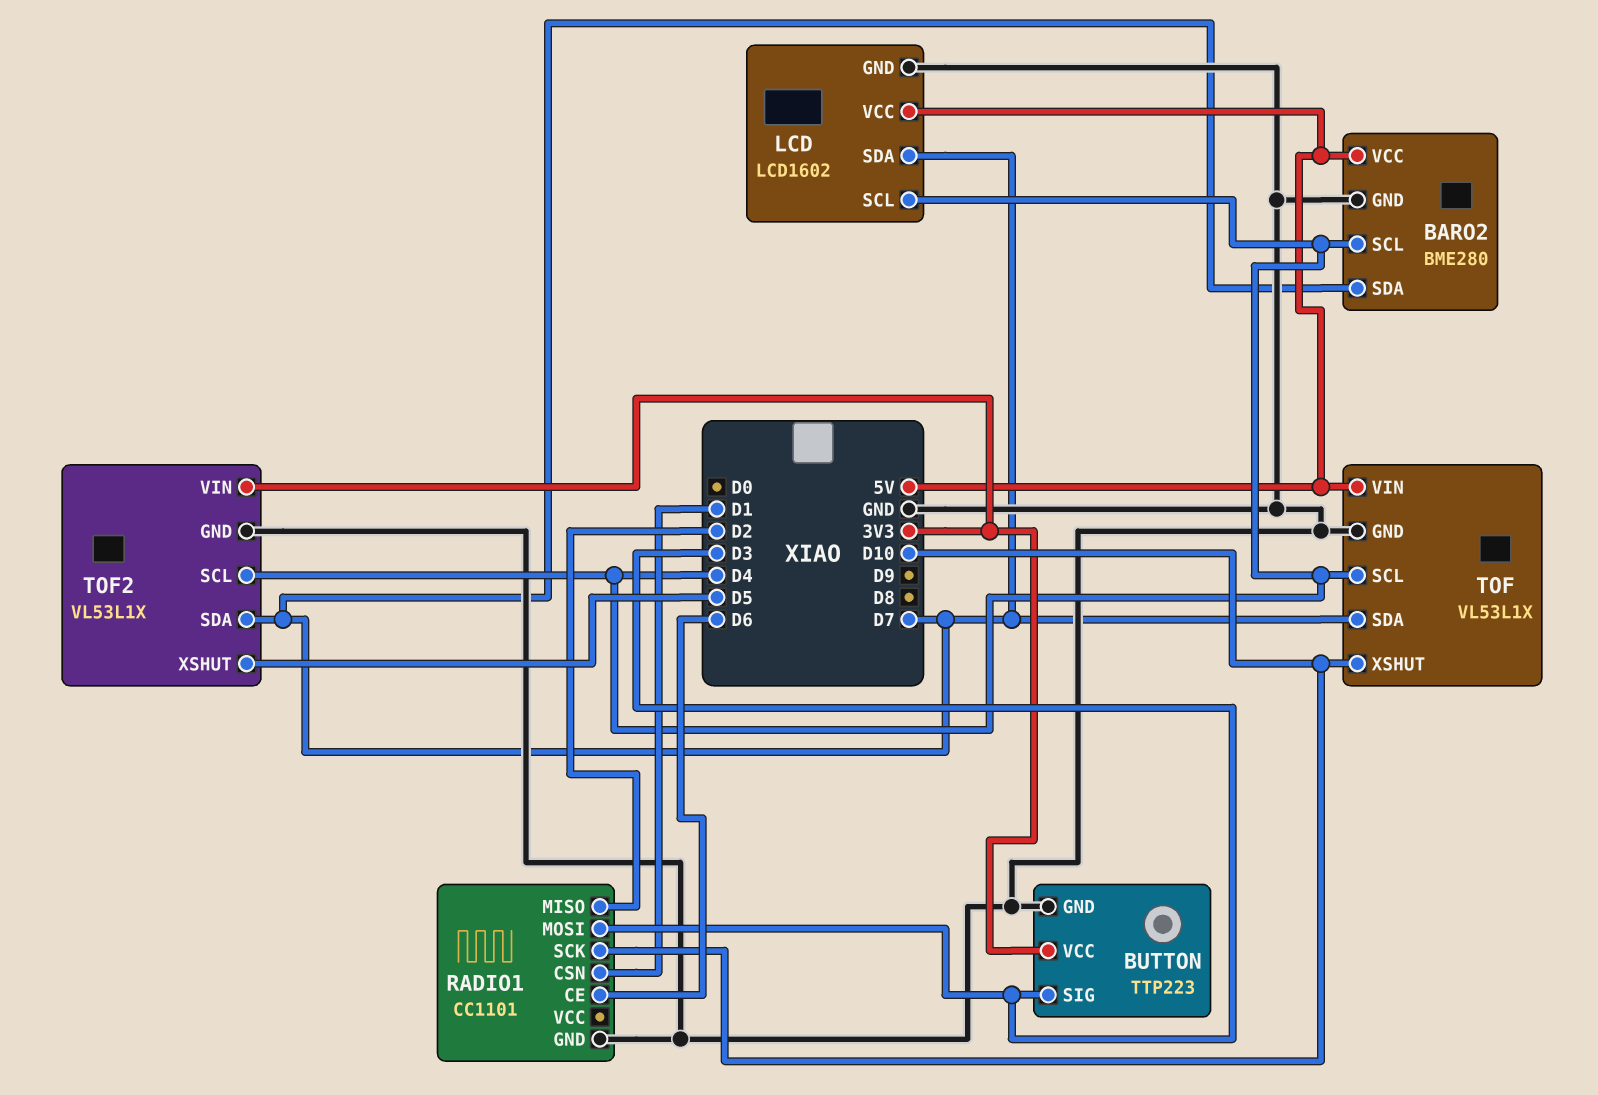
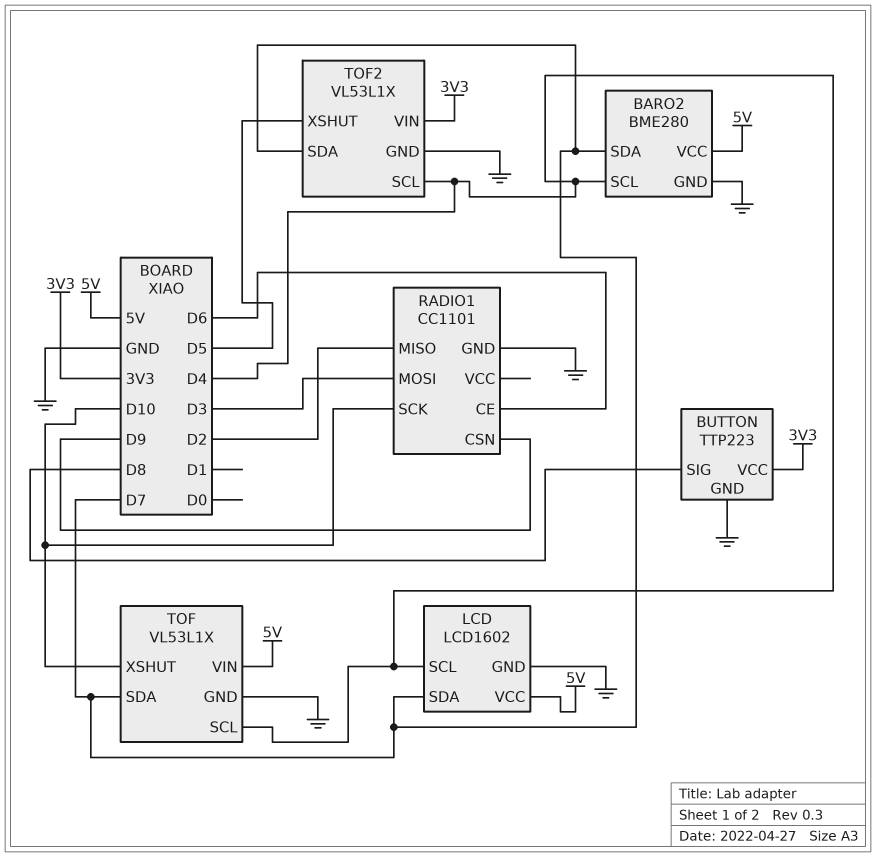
BUTTON pin SIG: D3 -> D8
RADIO1 pin CSN: D1 -> D9

